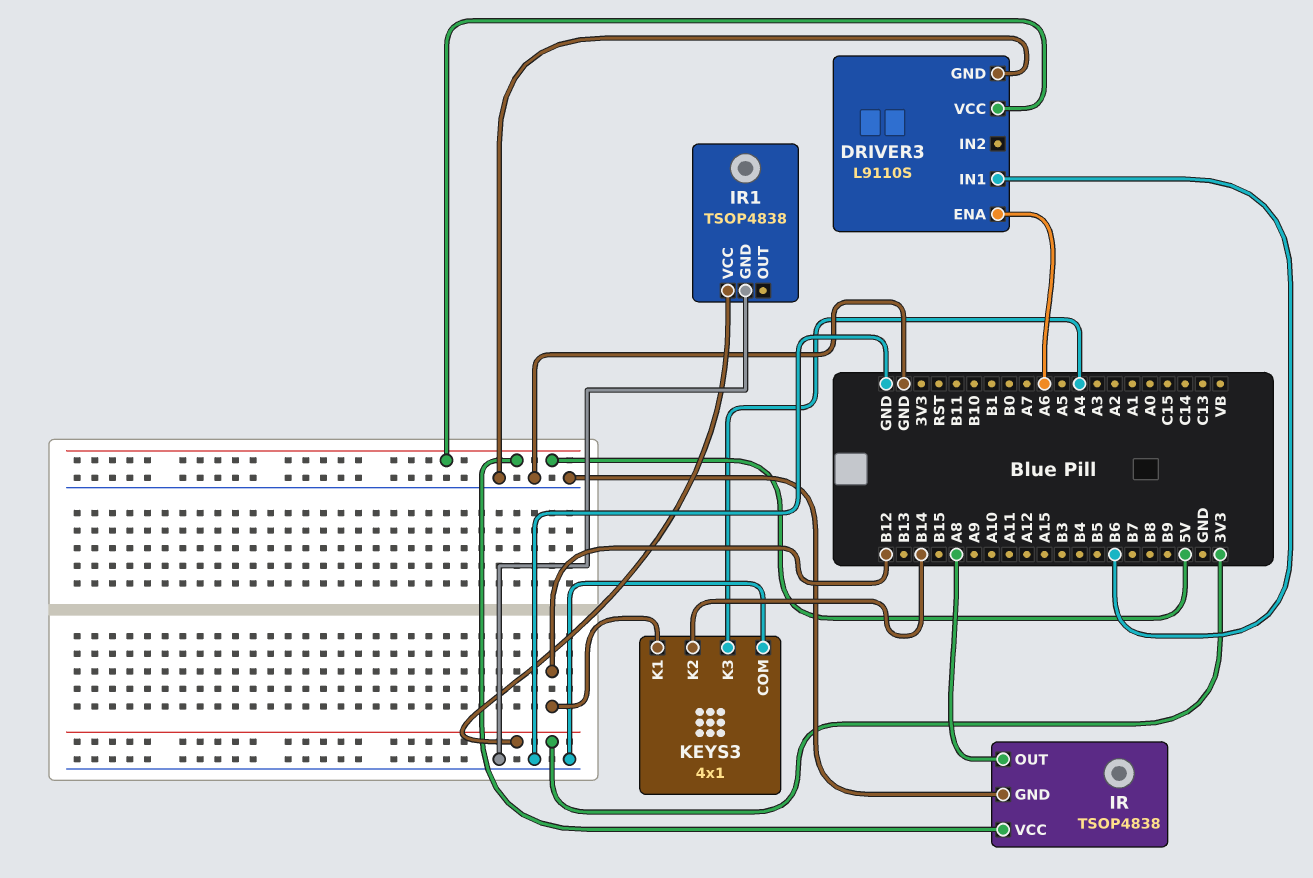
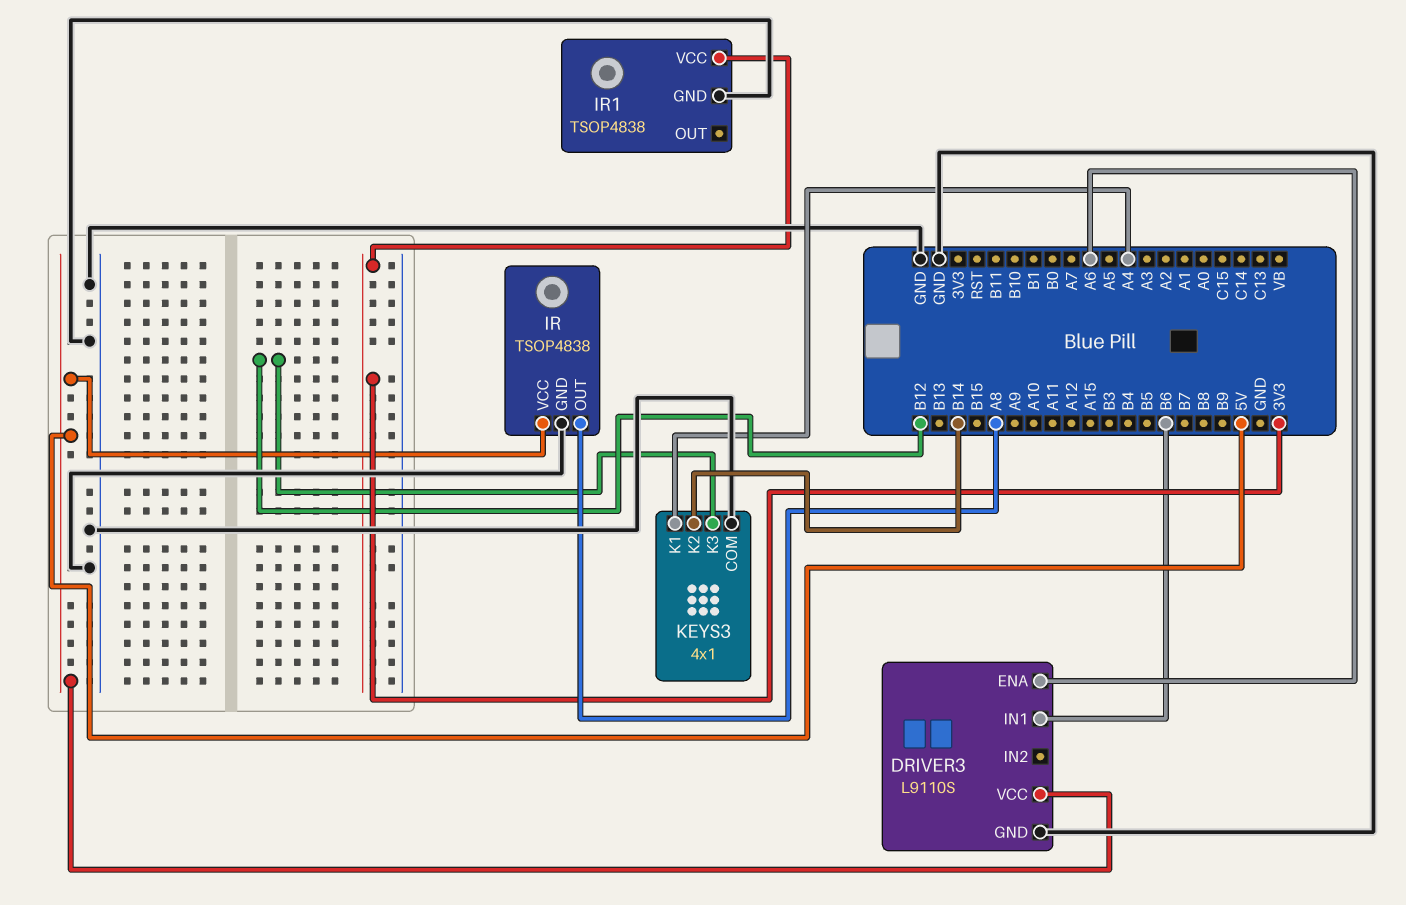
KEYS3 pin K1: B12 -> A4
KEYS3 pin K3: A4 -> B12

